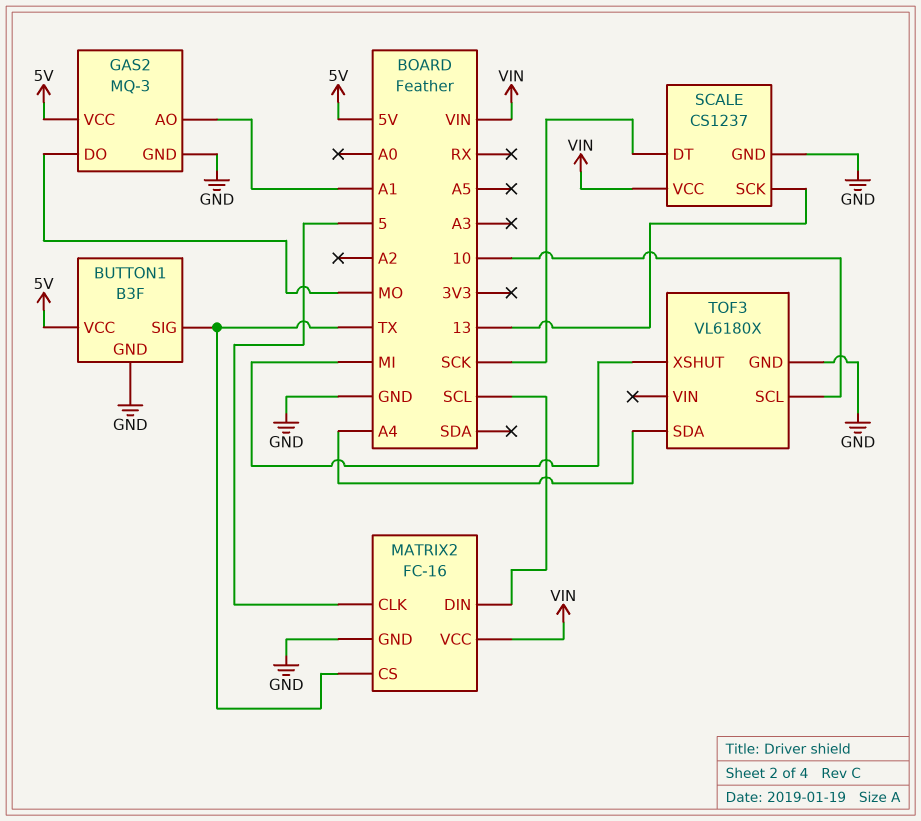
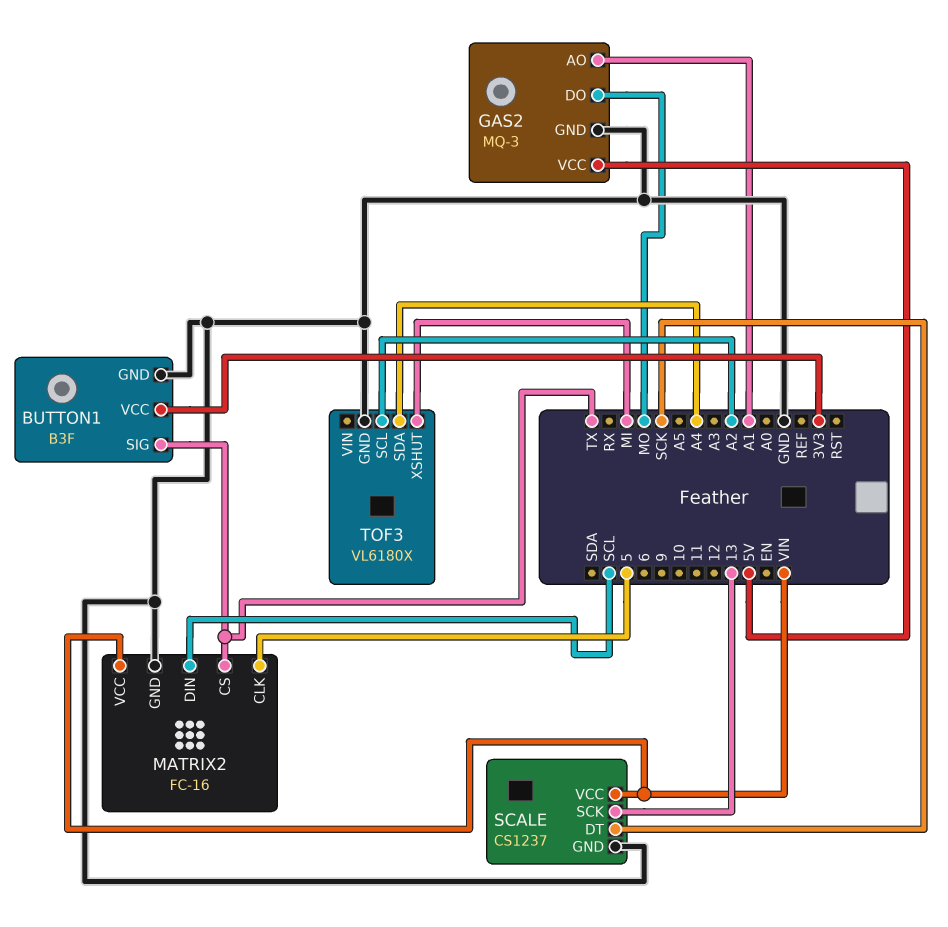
BUTTON1 pin VCC: 5V -> 3V3
TOF3 pin SCL: 10 -> A2

